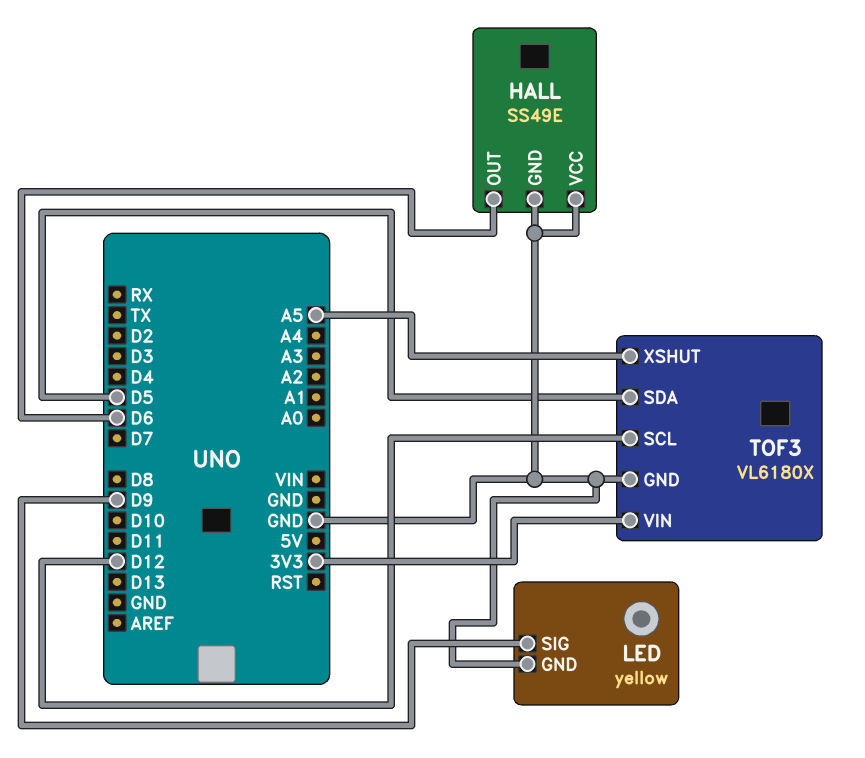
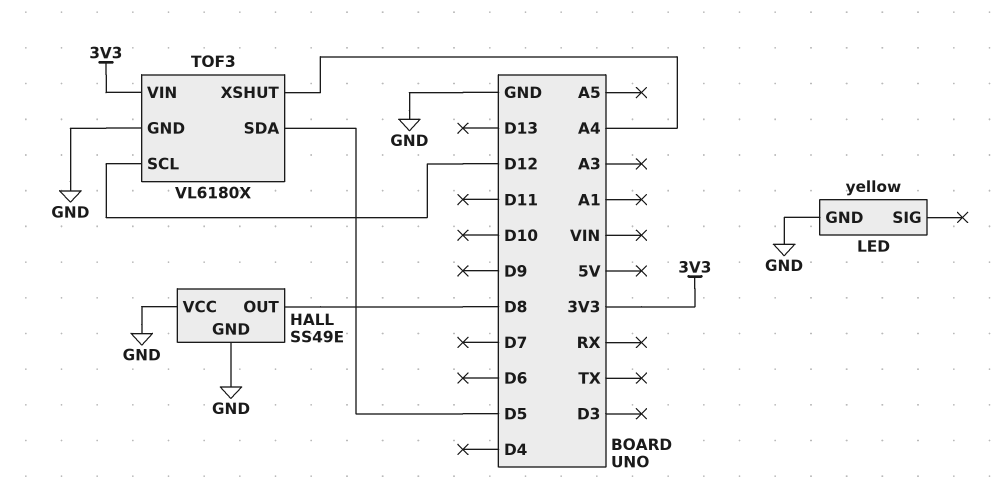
HALL pin OUT: D6 -> D8
LED pin SIG: D9 -> none
TOF3 pin XSHUT: A5 -> A4

